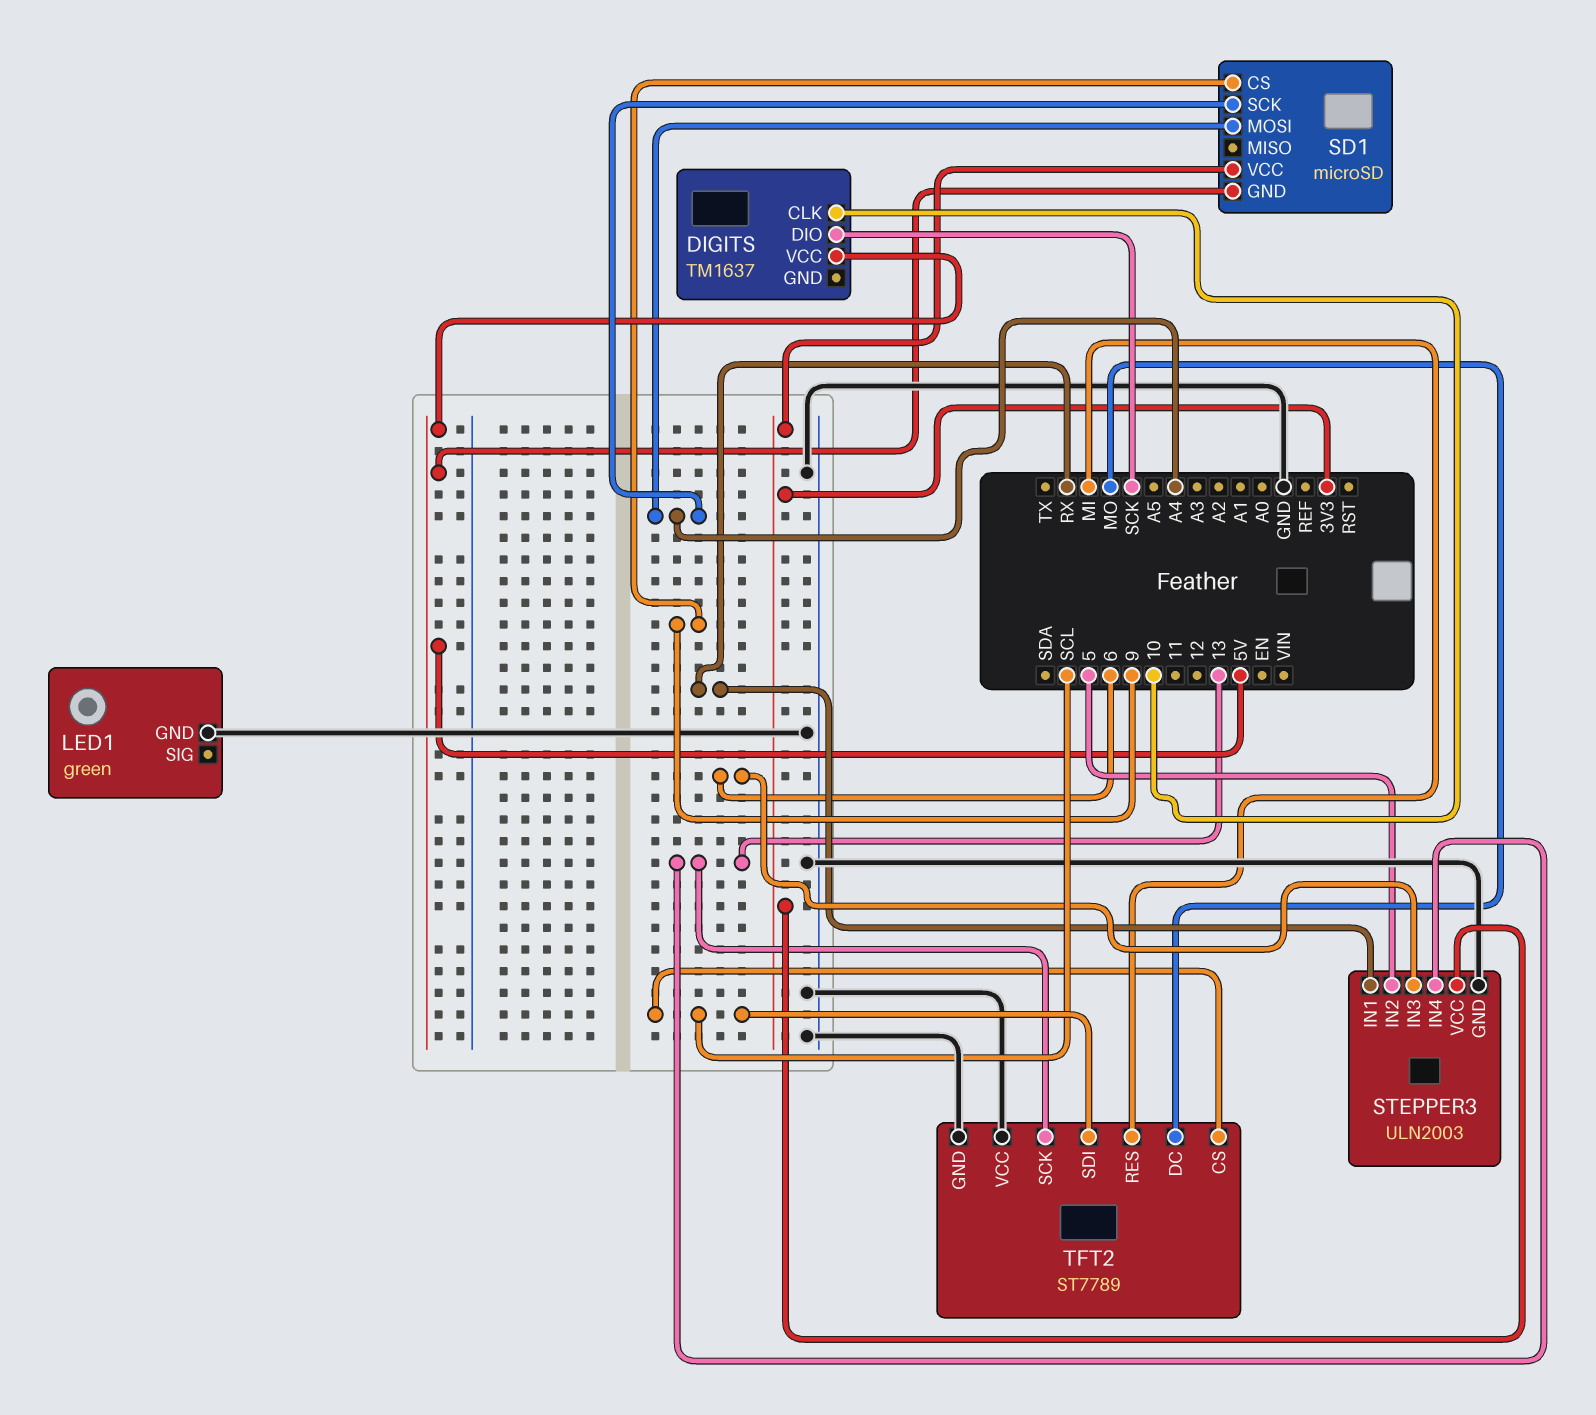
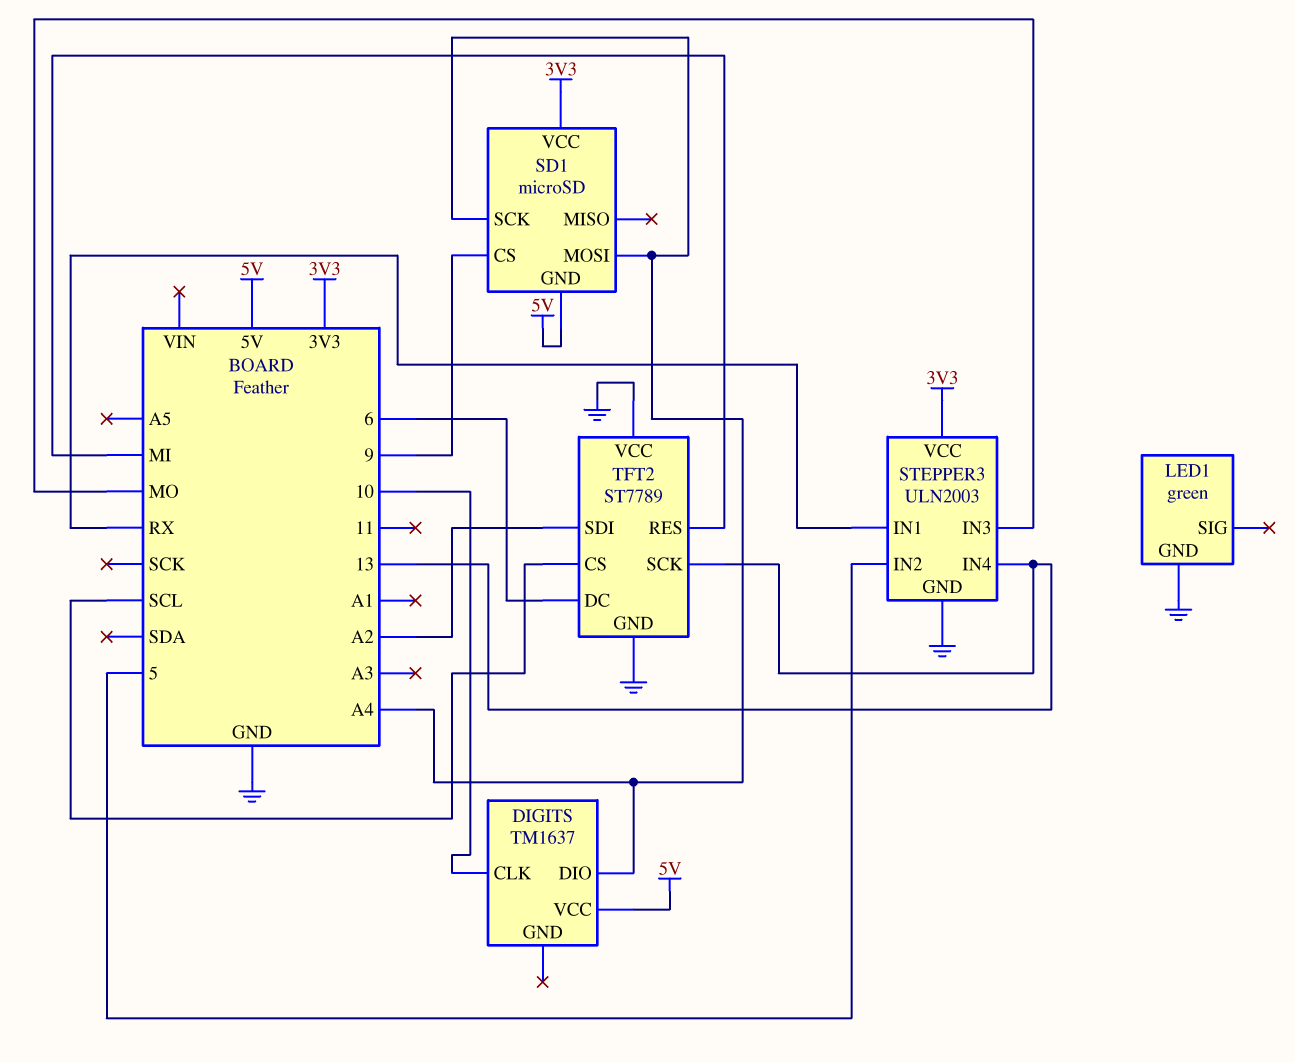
DIGITS pin DIO: SCK -> A4
STEPPER3 pin IN3: 6 -> MO
TFT2 pin DC: MO -> 6
TFT2 pin SDI: SCL -> A2

